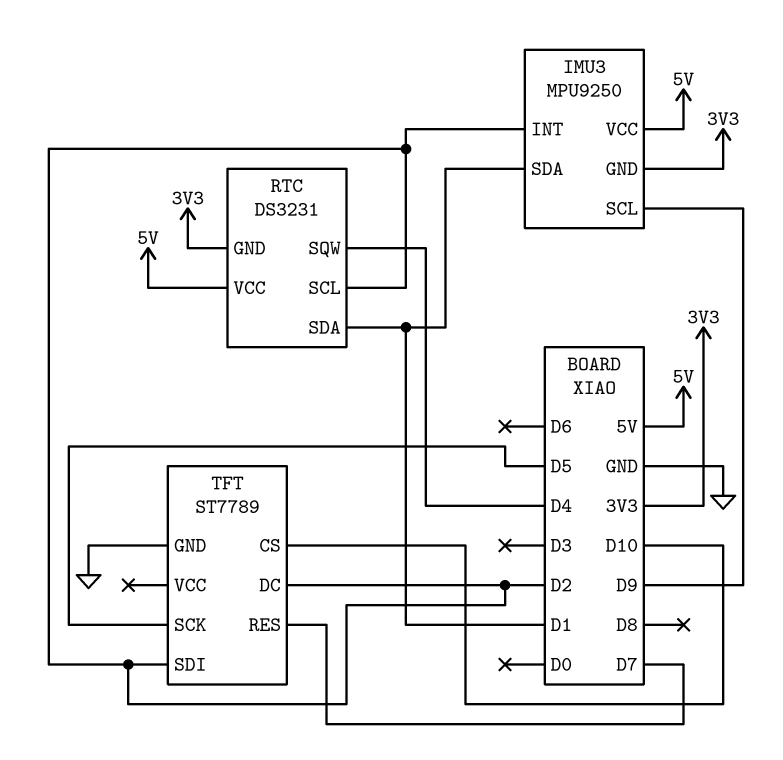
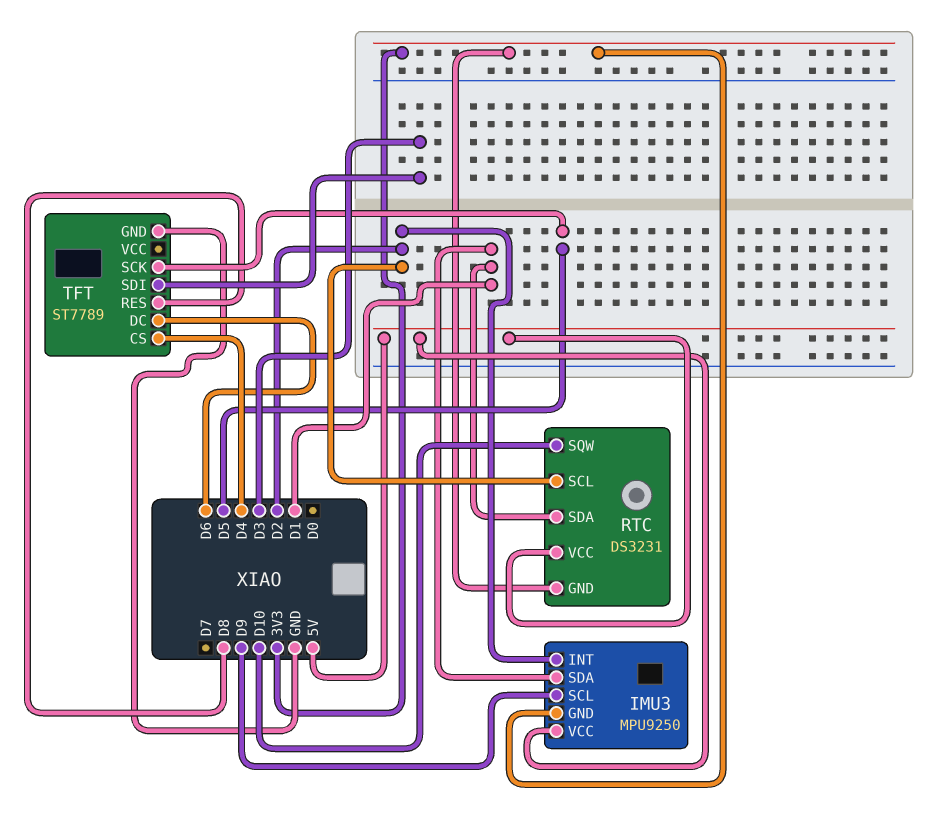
RTC pin SQW: D4 -> D10
TFT pin CS: D10 -> D4
TFT pin DC: D2 -> D6
TFT pin RES: D7 -> D8
TFT pin SDI: D2 -> D3

